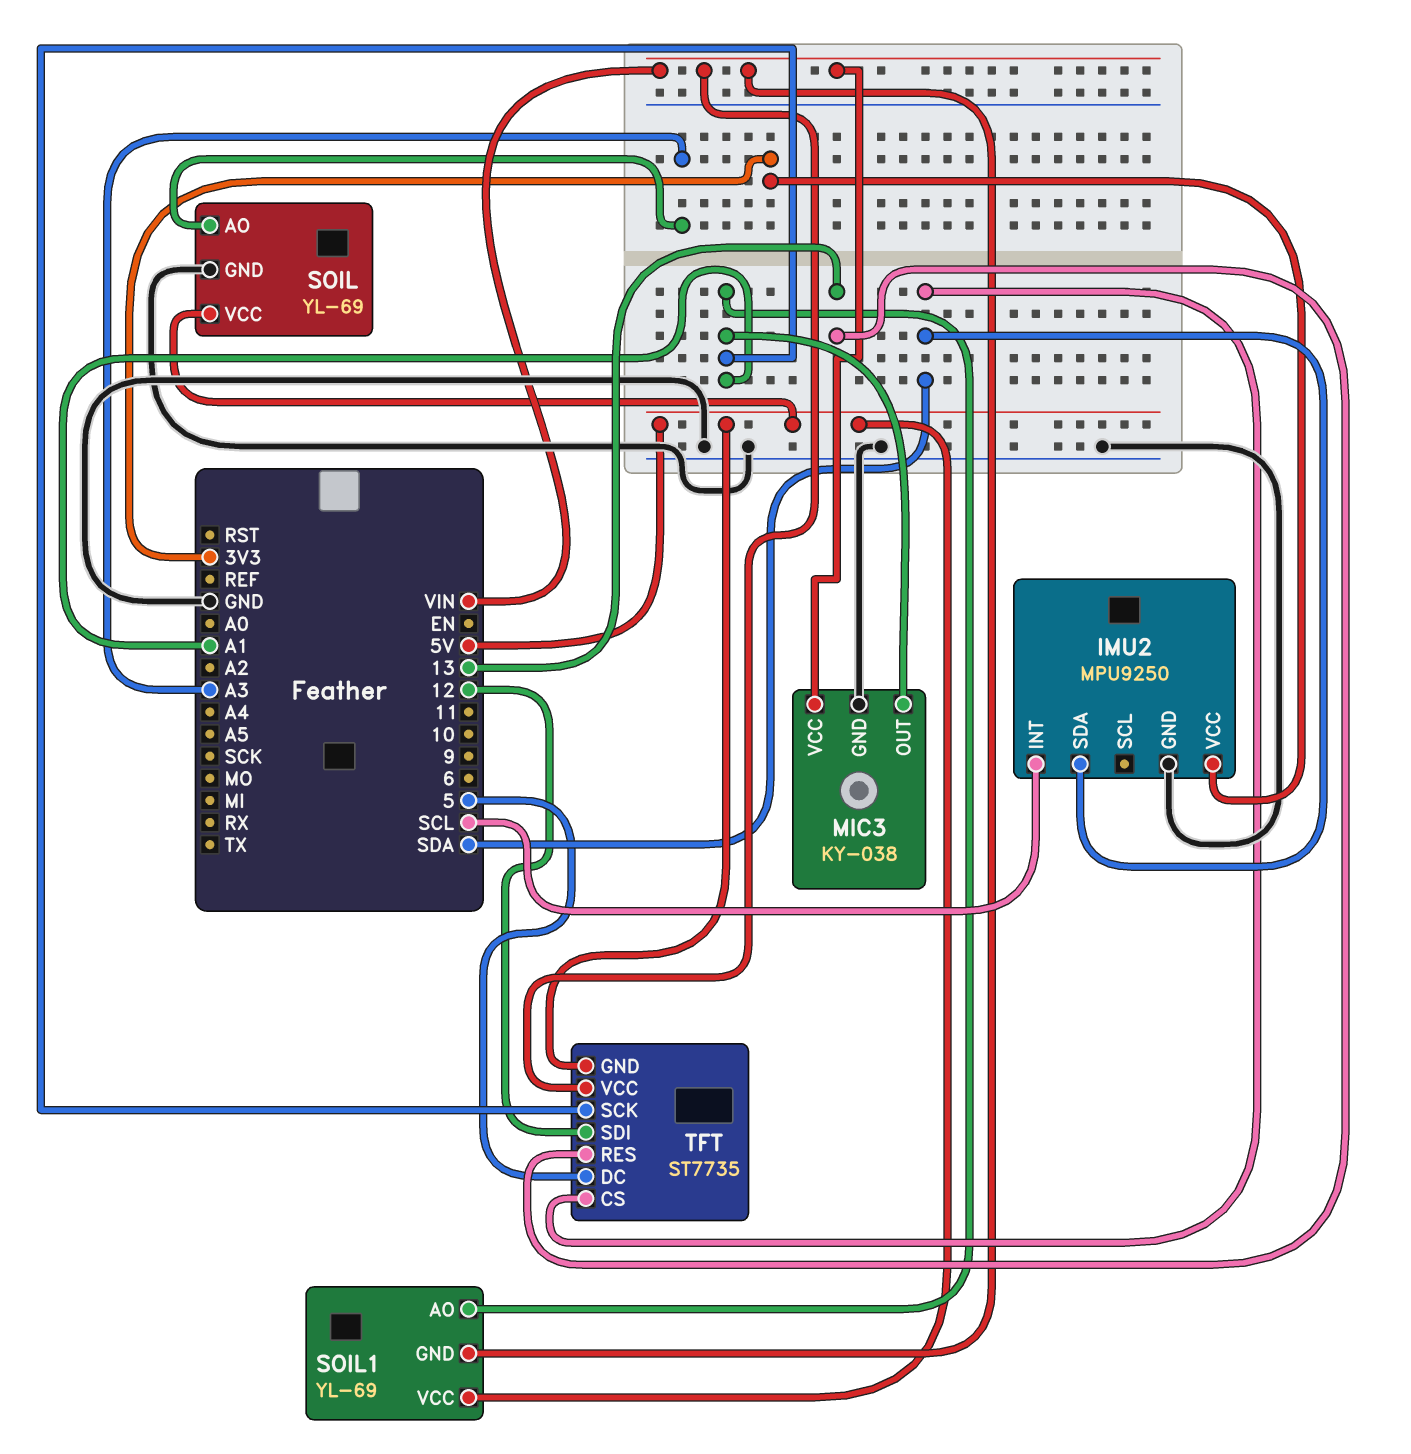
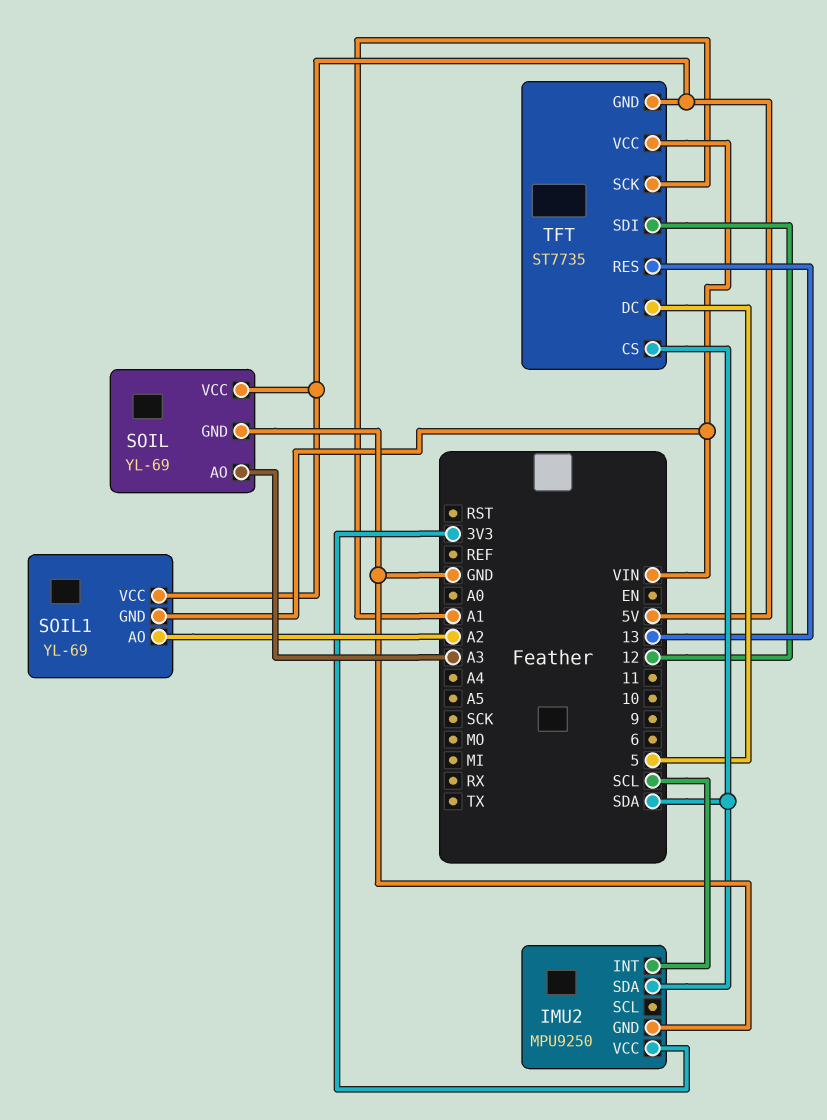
MIC3: KY-038 -> none
MIC3 pin GND: GND -> none
MIC3 pin OUT: A1 -> none
MIC3 pin VCC: VIN -> none
SOIL1 pin AO: A1 -> A2

